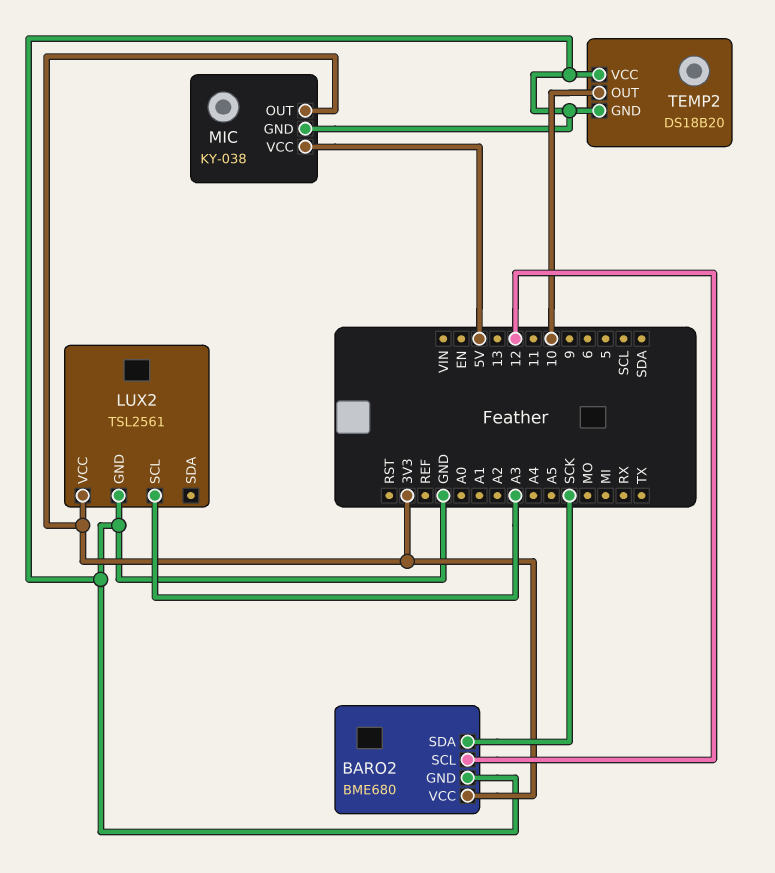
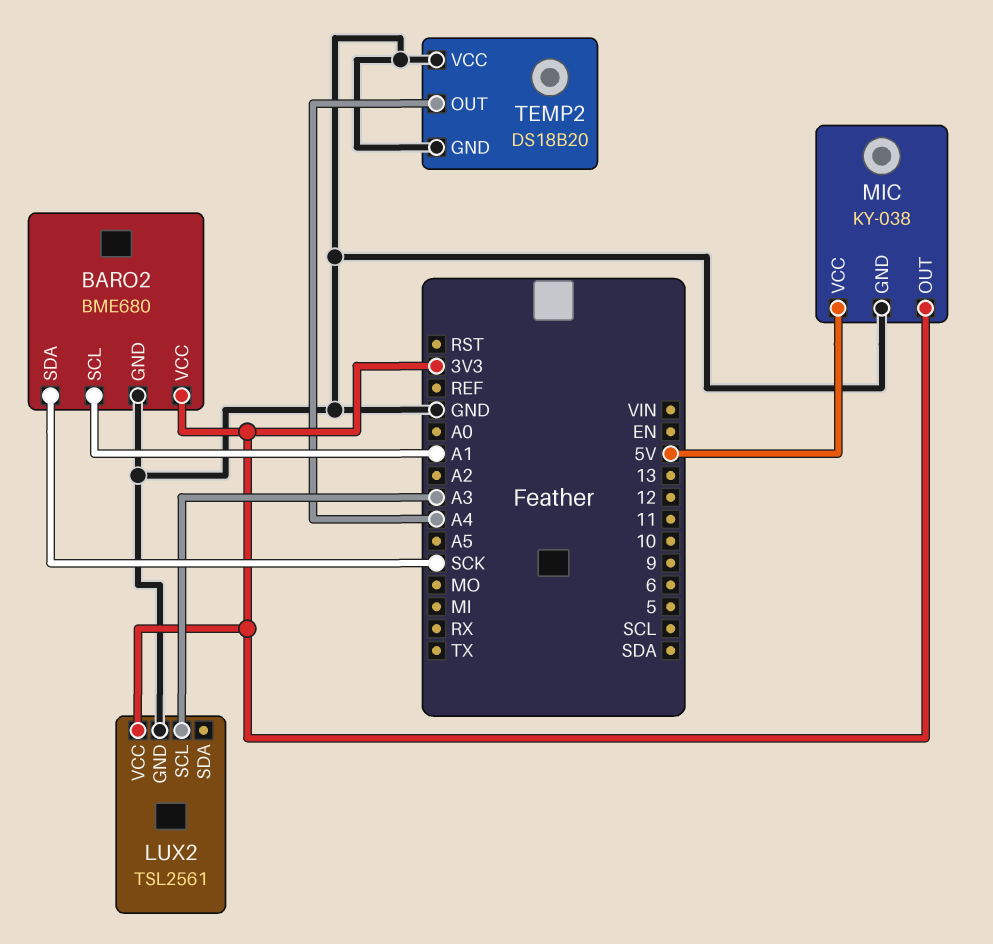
BARO2 pin SCL: 12 -> A1
TEMP2 pin OUT: 10 -> A4

